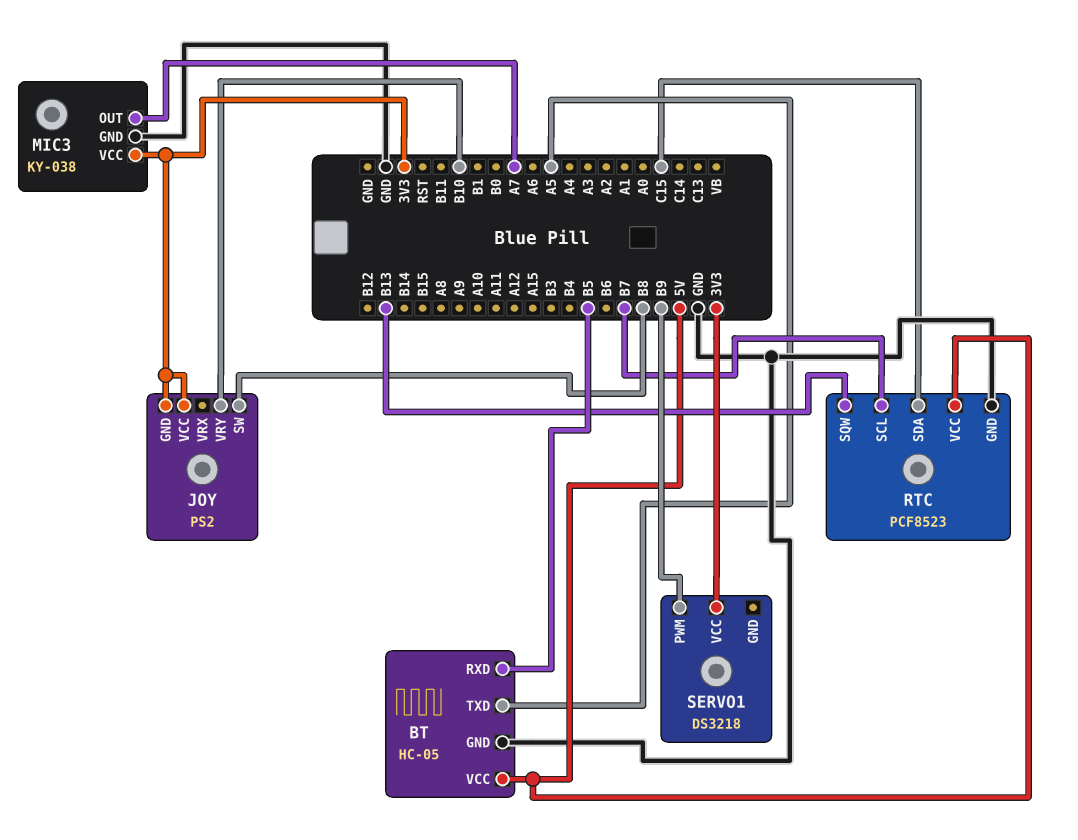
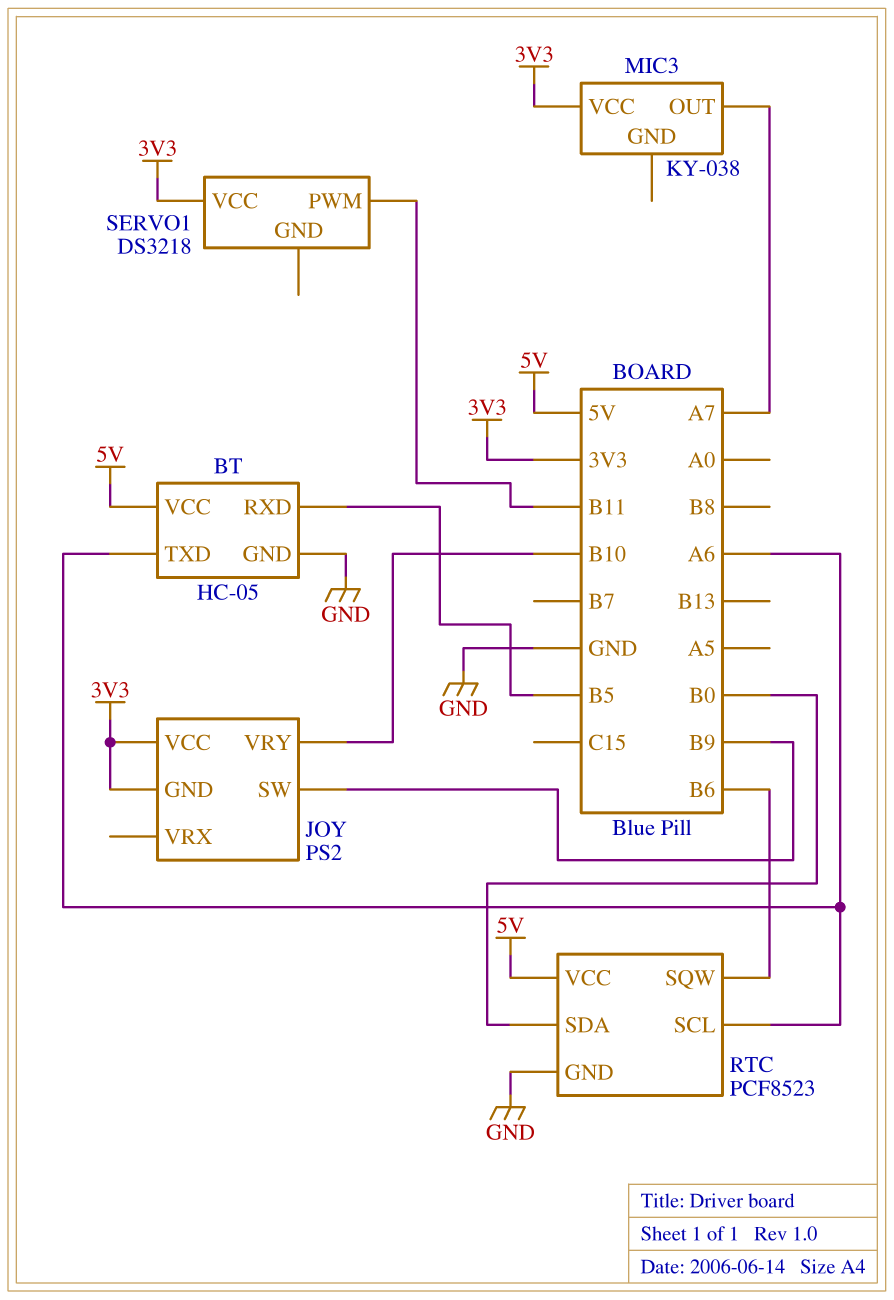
BT pin TXD: A5 -> A6
JOY pin SW: B8 -> B9
MIC3 pin GND: GND -> none
RTC pin SCL: B7 -> A6
RTC pin SDA: C15 -> B0
RTC pin SQW: B13 -> B6
SERVO1 pin PWM: B9 -> B11

